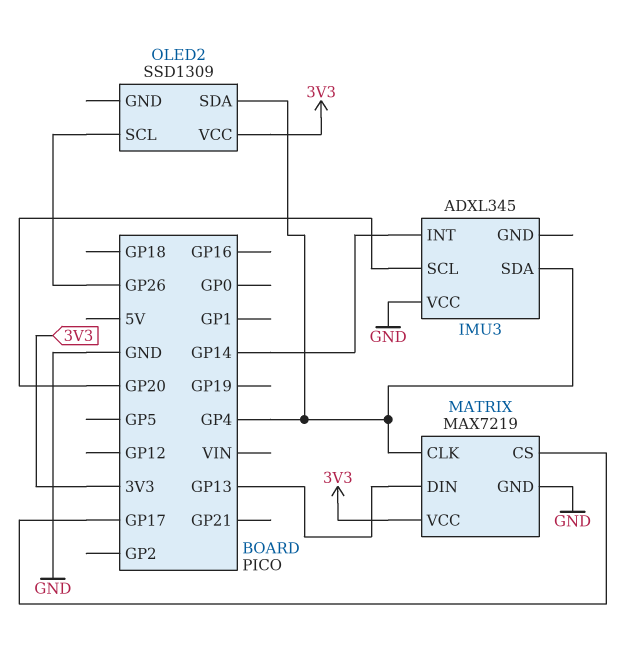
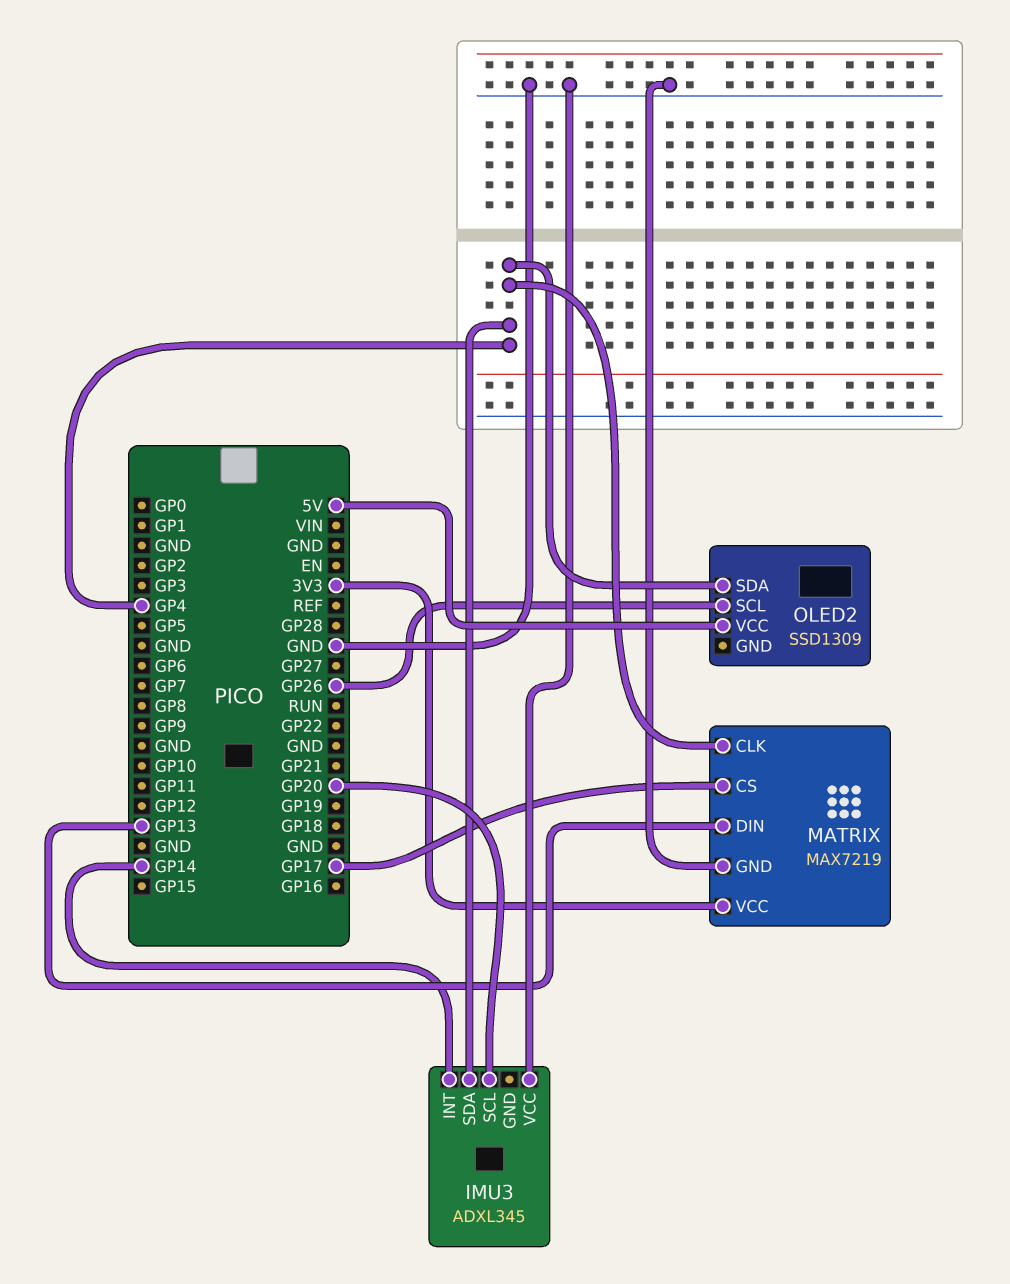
OLED2 pin VCC: 3V3 -> 5V

